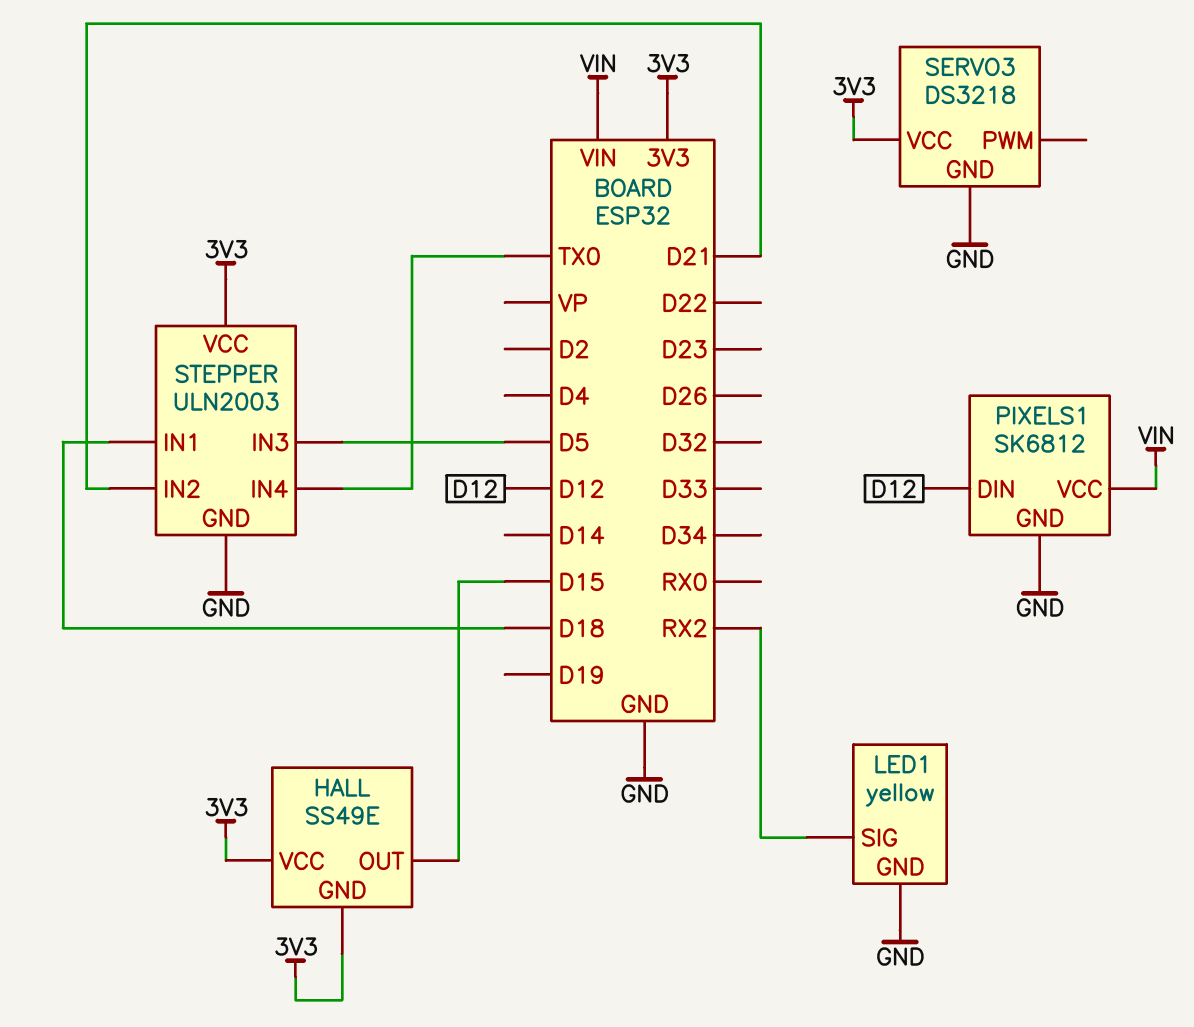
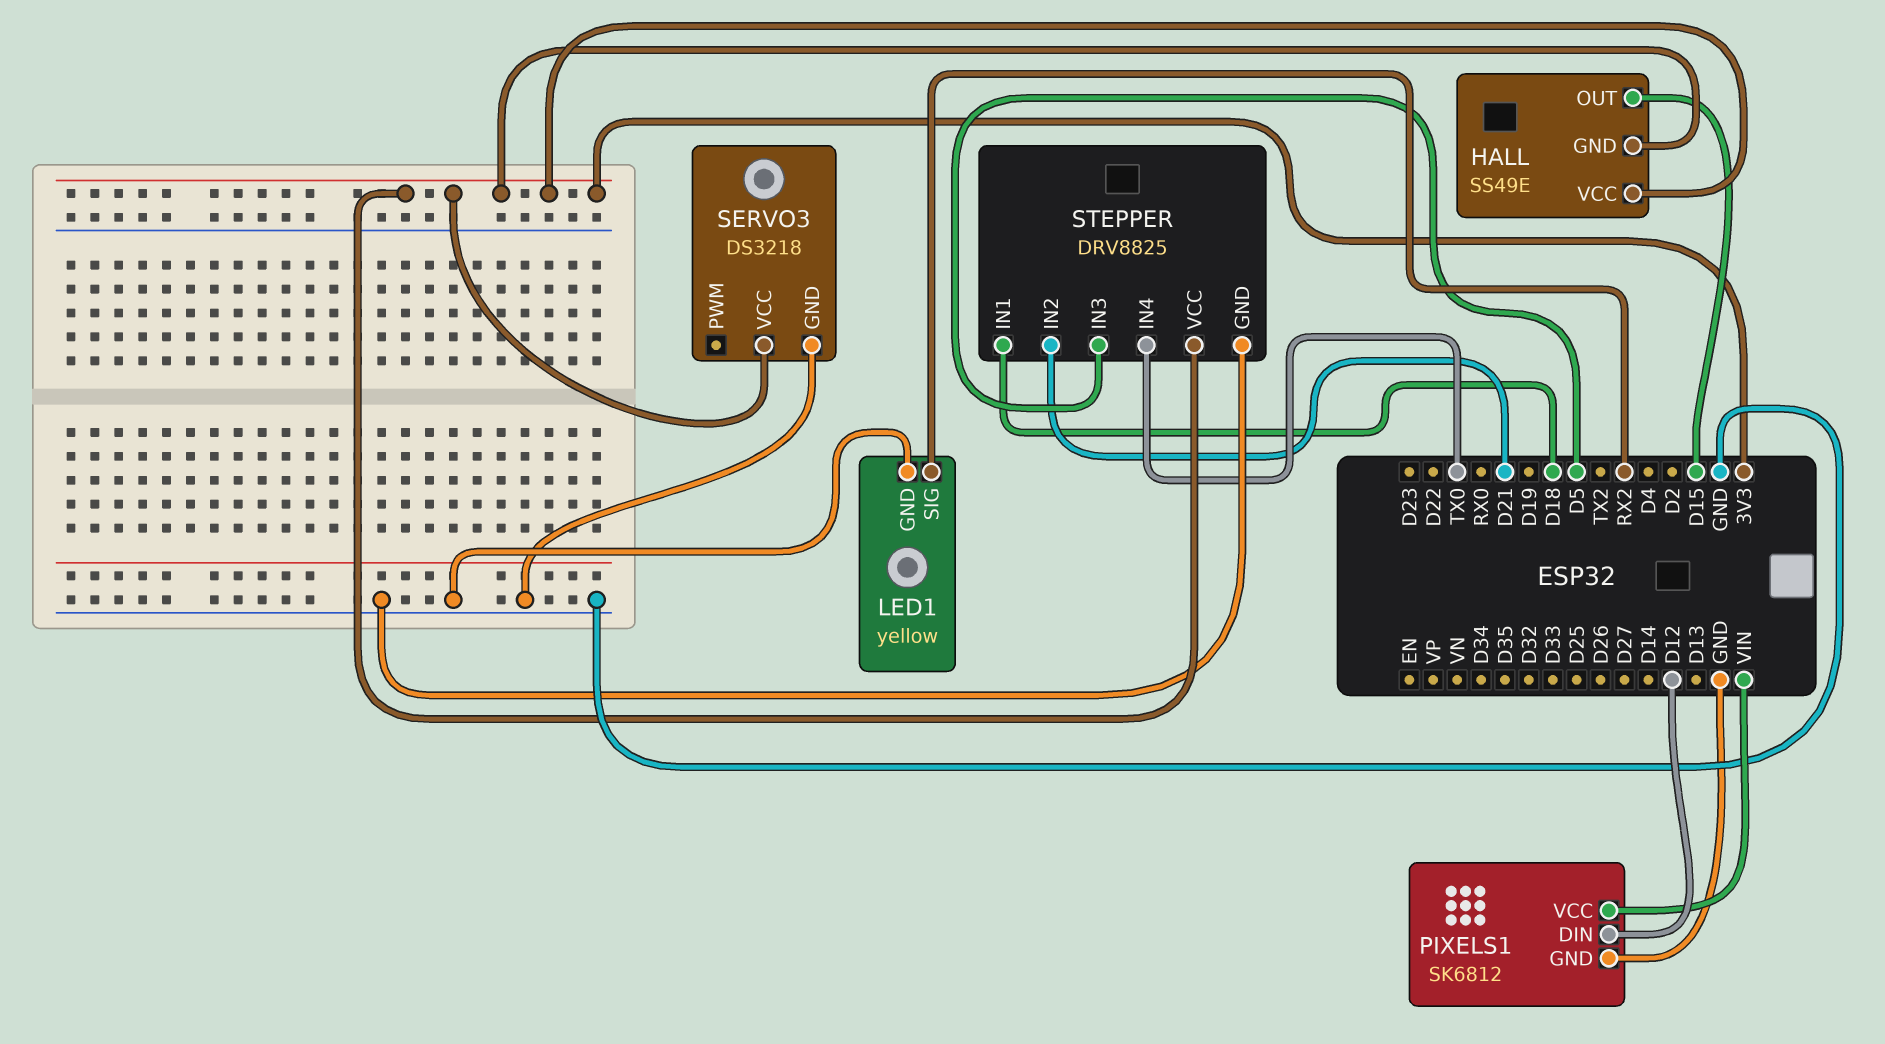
STEPPER: ULN2003 -> DRV8825

